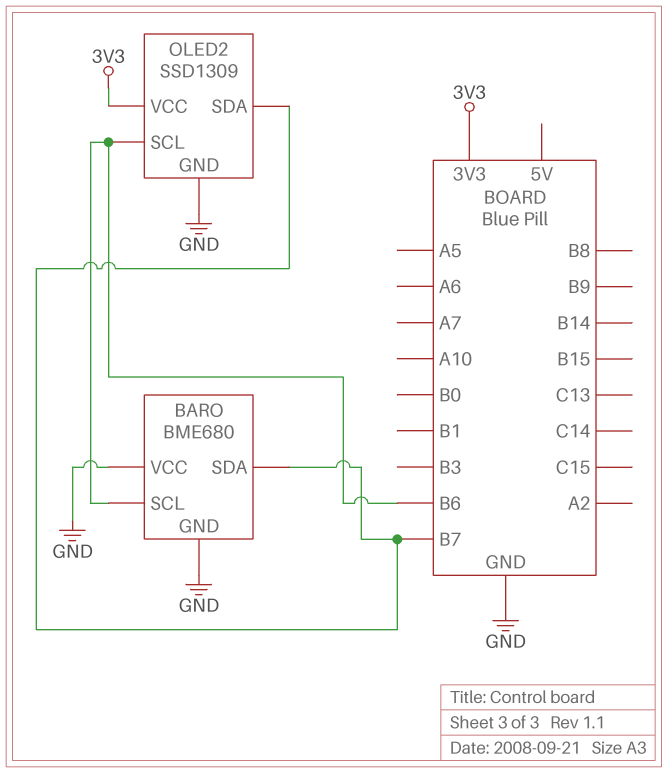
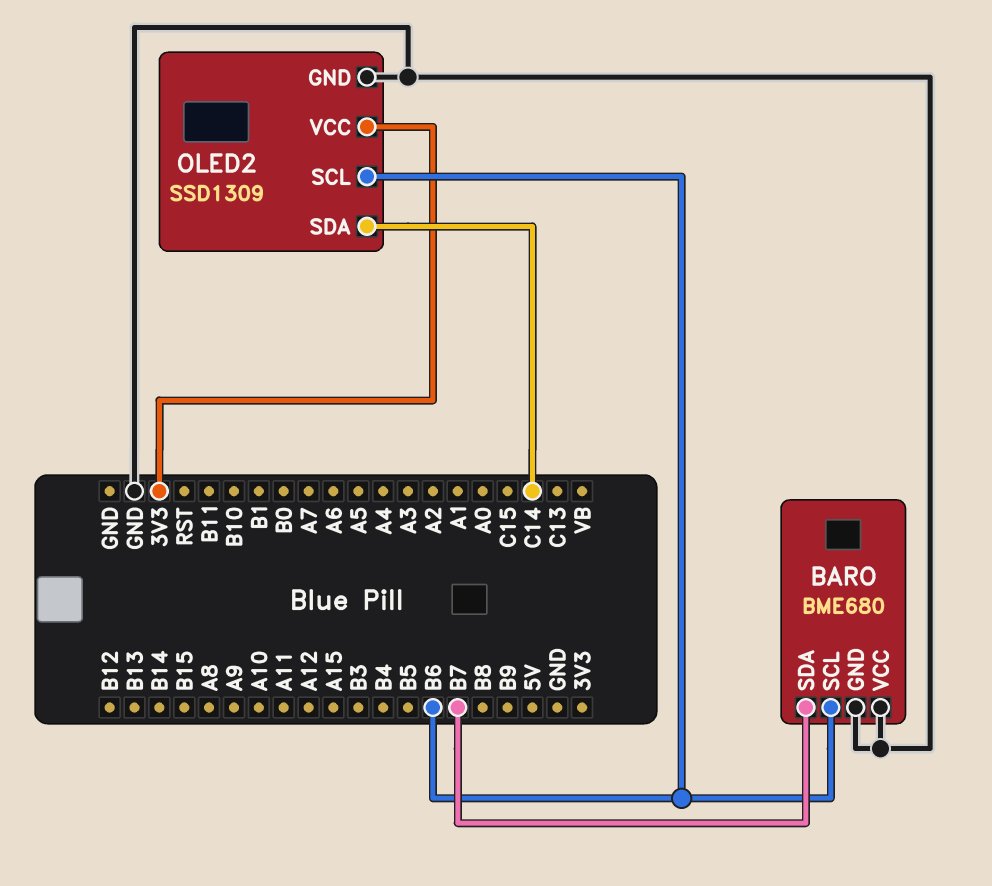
OLED2 pin SDA: B7 -> C14

